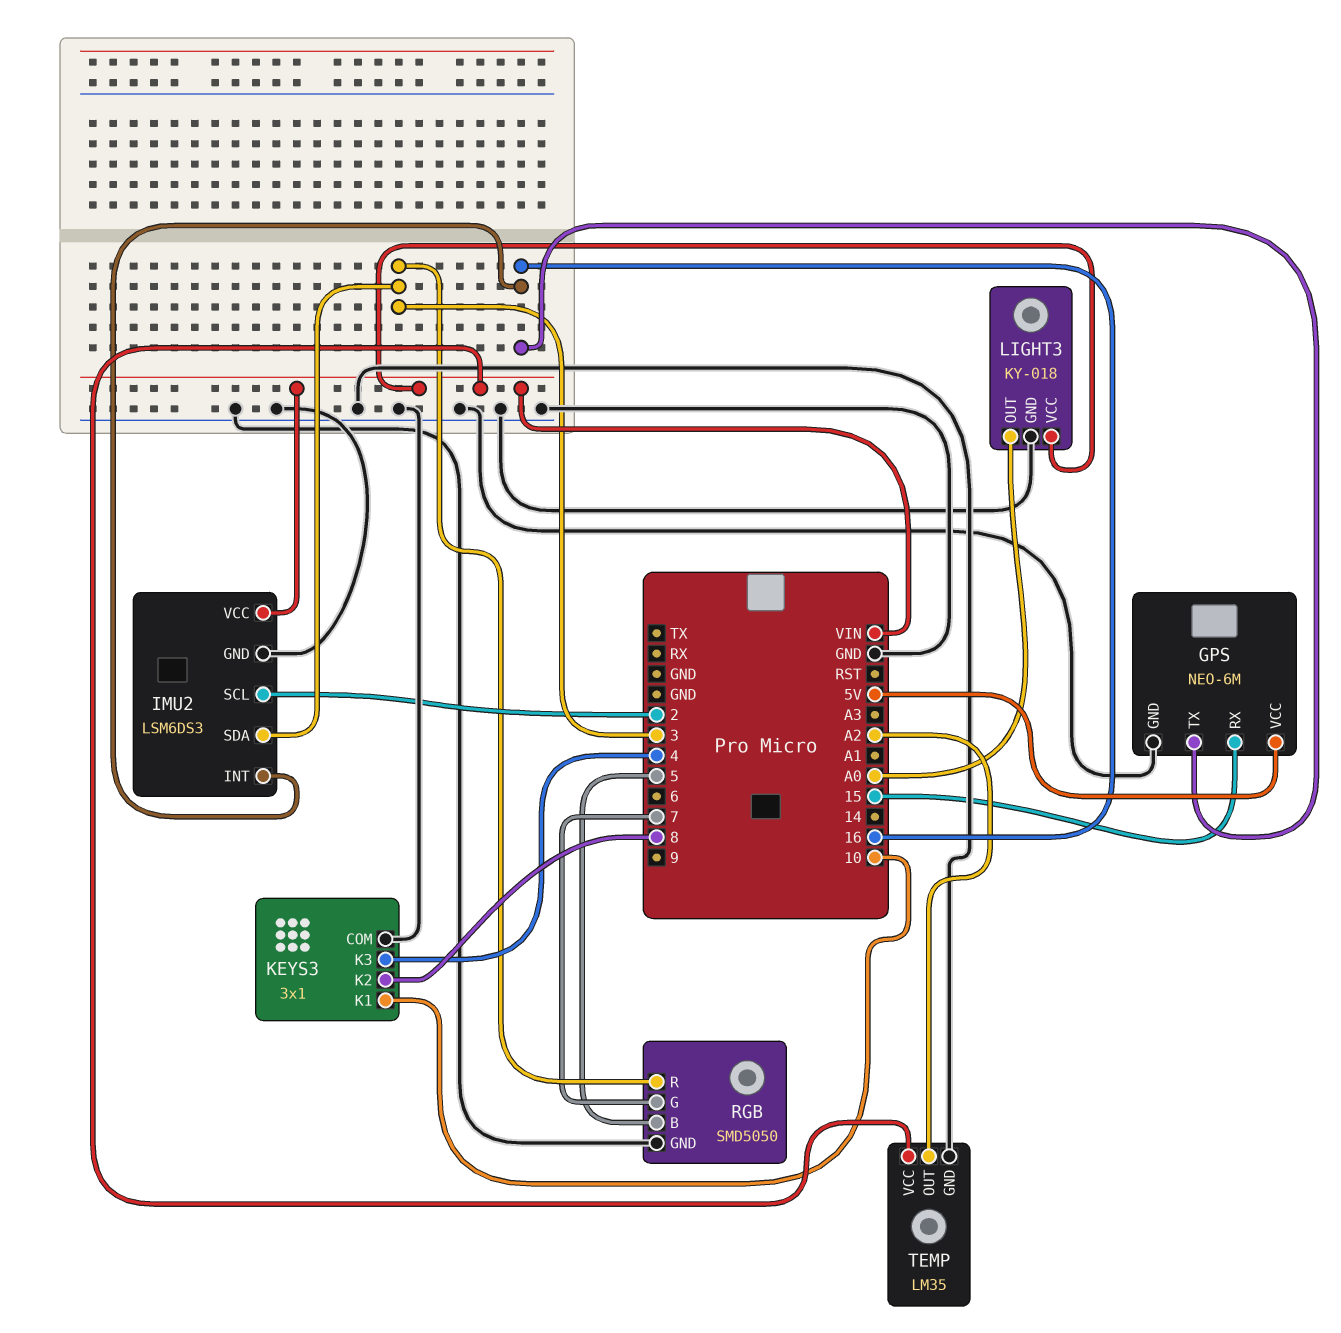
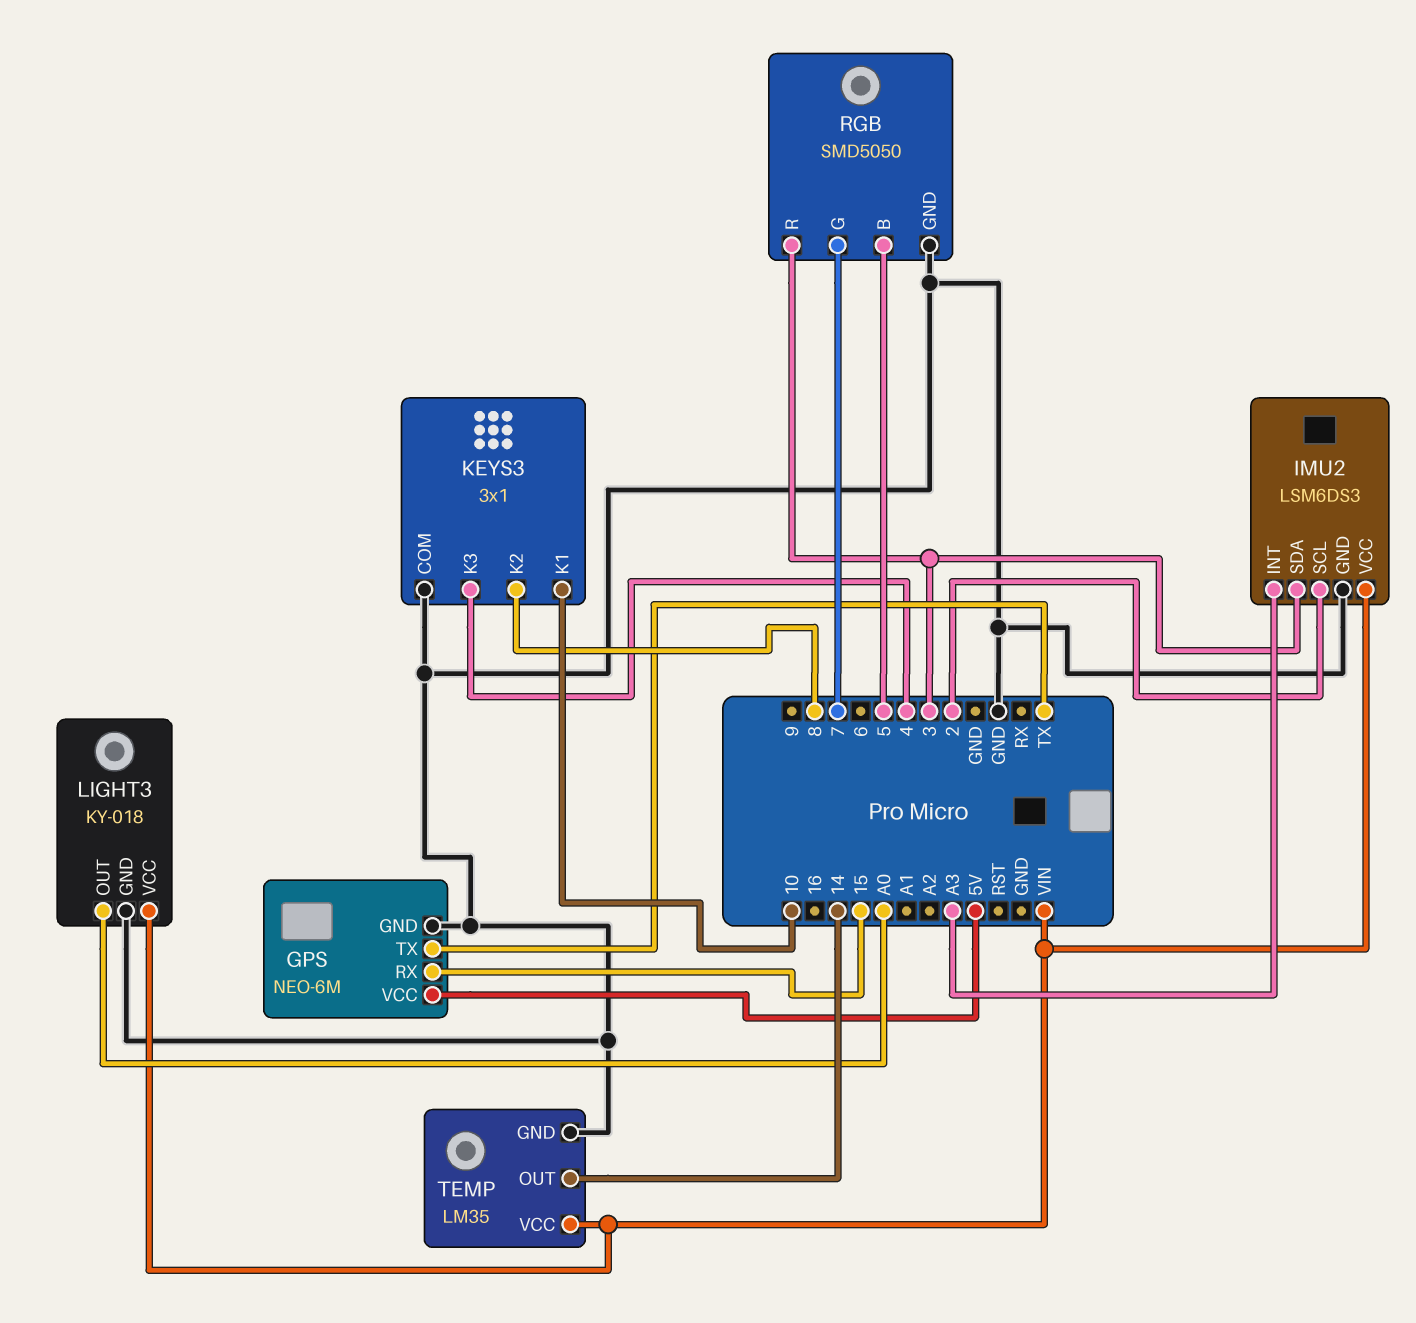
GPS pin TX: 16 -> TX
IMU2 pin INT: 16 -> A3
TEMP pin OUT: A2 -> 14

